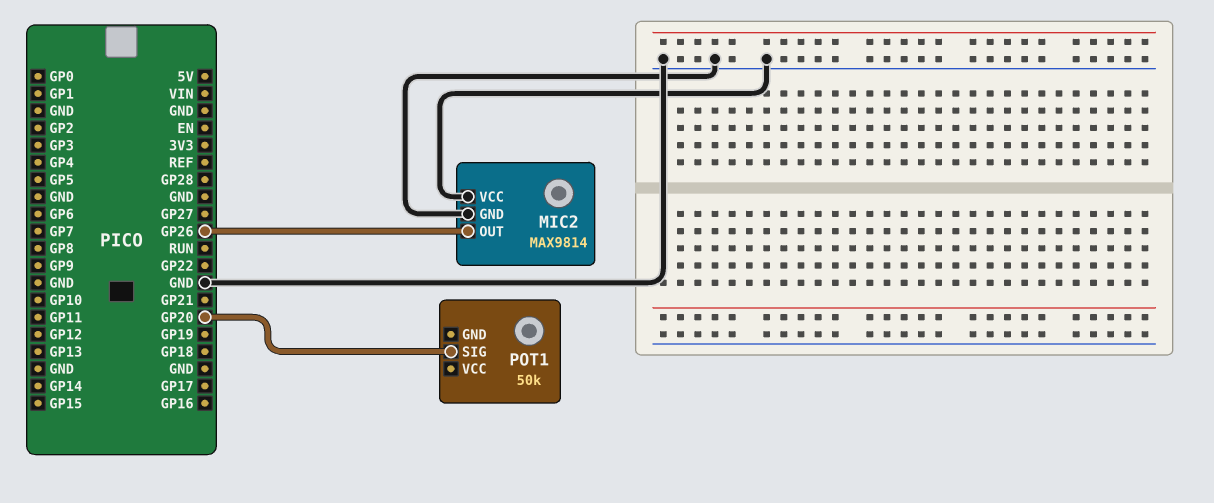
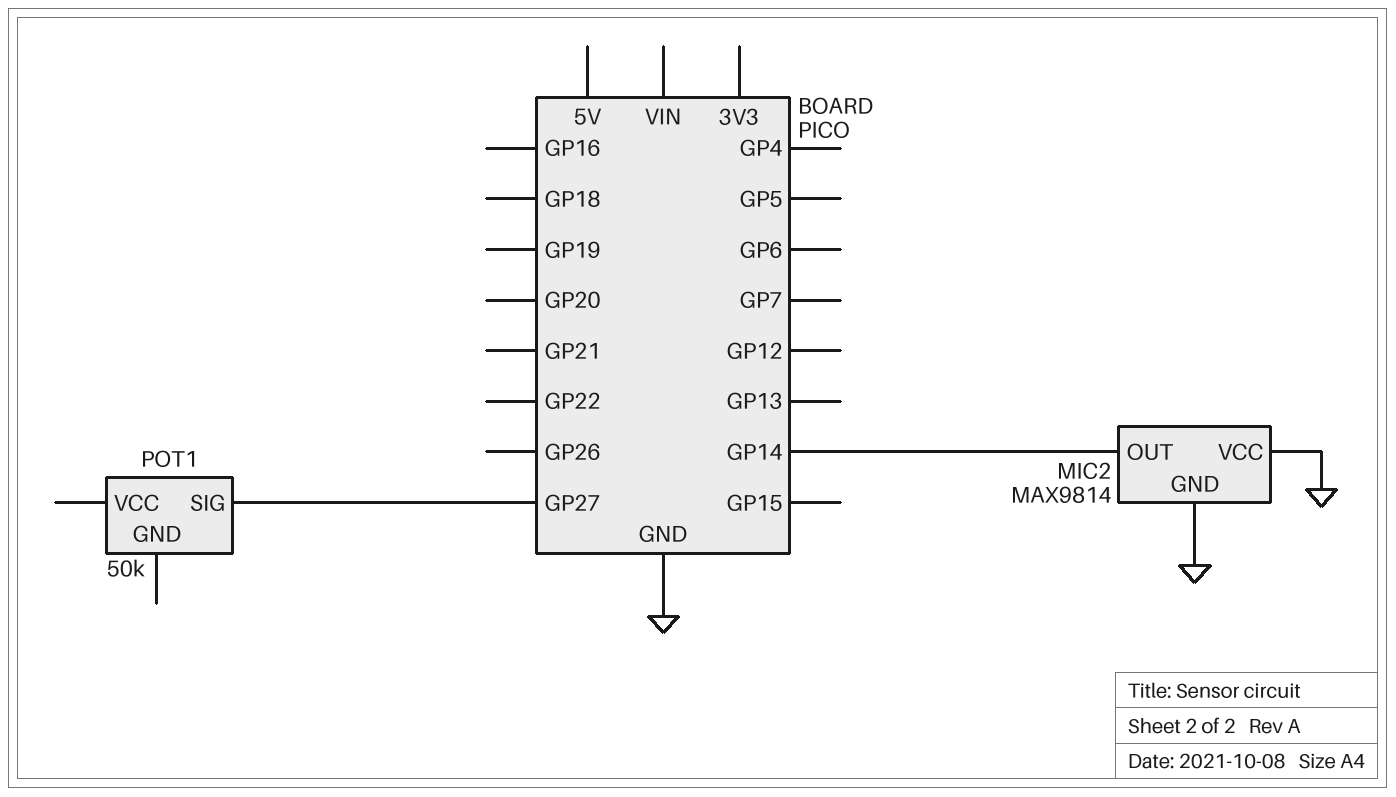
MIC2 pin OUT: GP26 -> GP14
POT1 pin SIG: GP20 -> GP27

